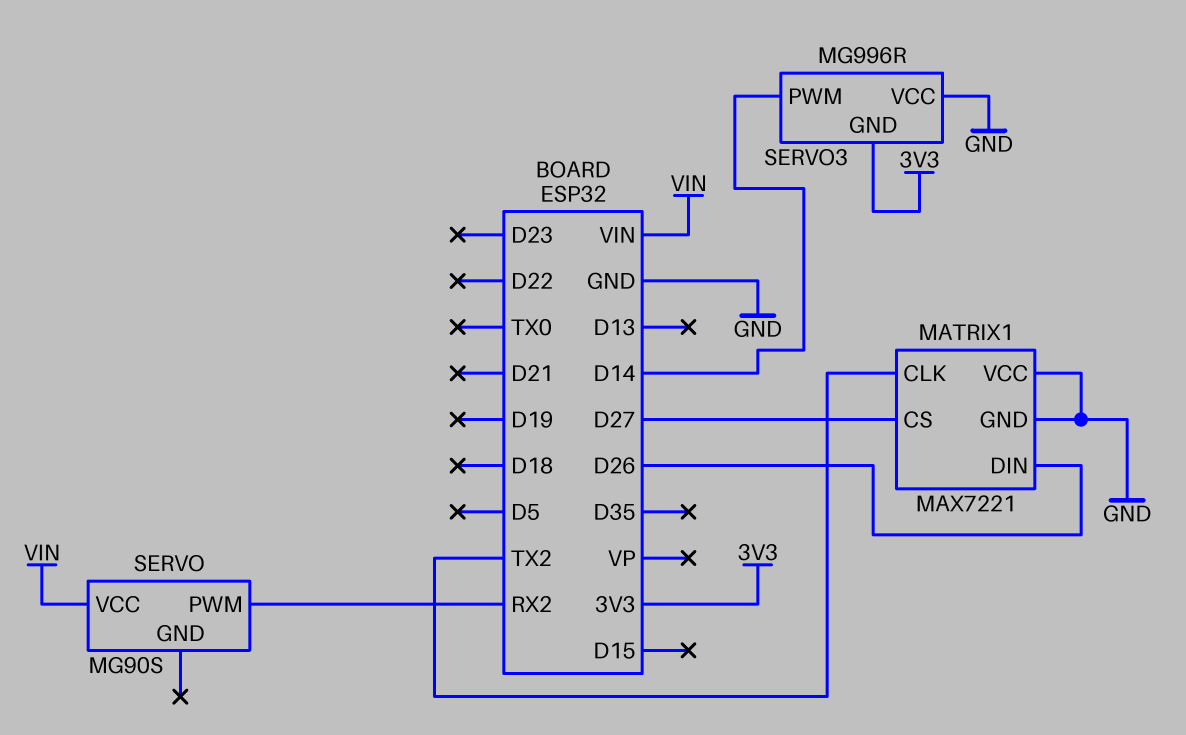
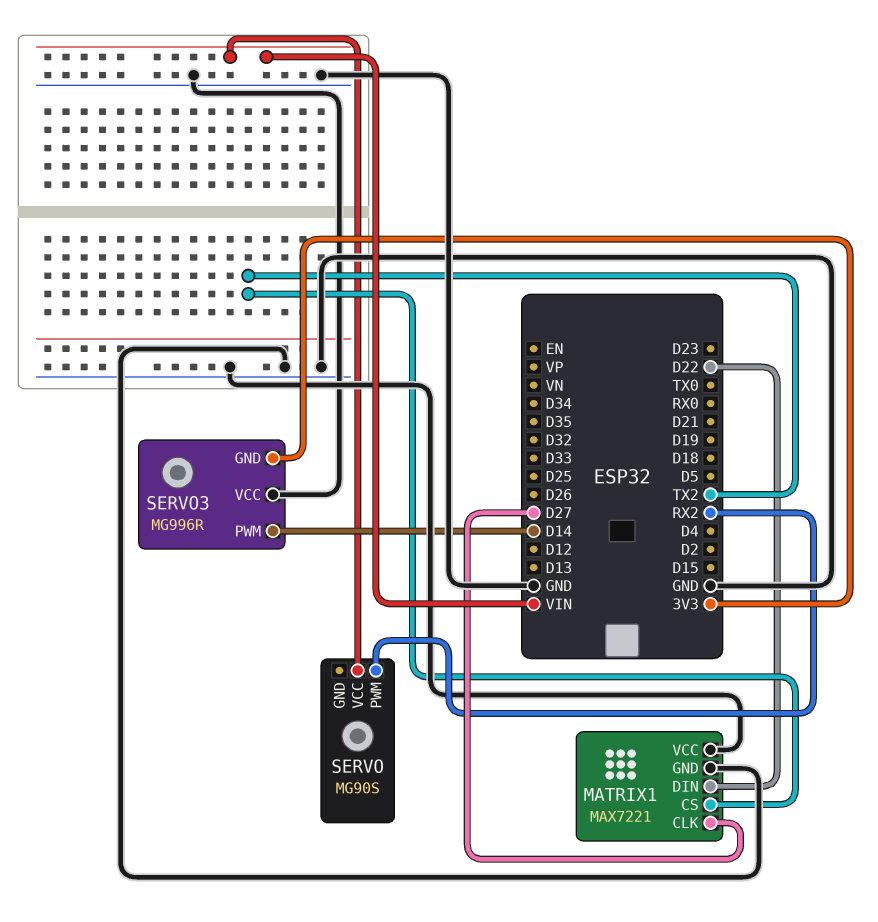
MATRIX1 pin CLK: TX2 -> D27
MATRIX1 pin CS: D27 -> TX2
MATRIX1 pin DIN: D26 -> D22

